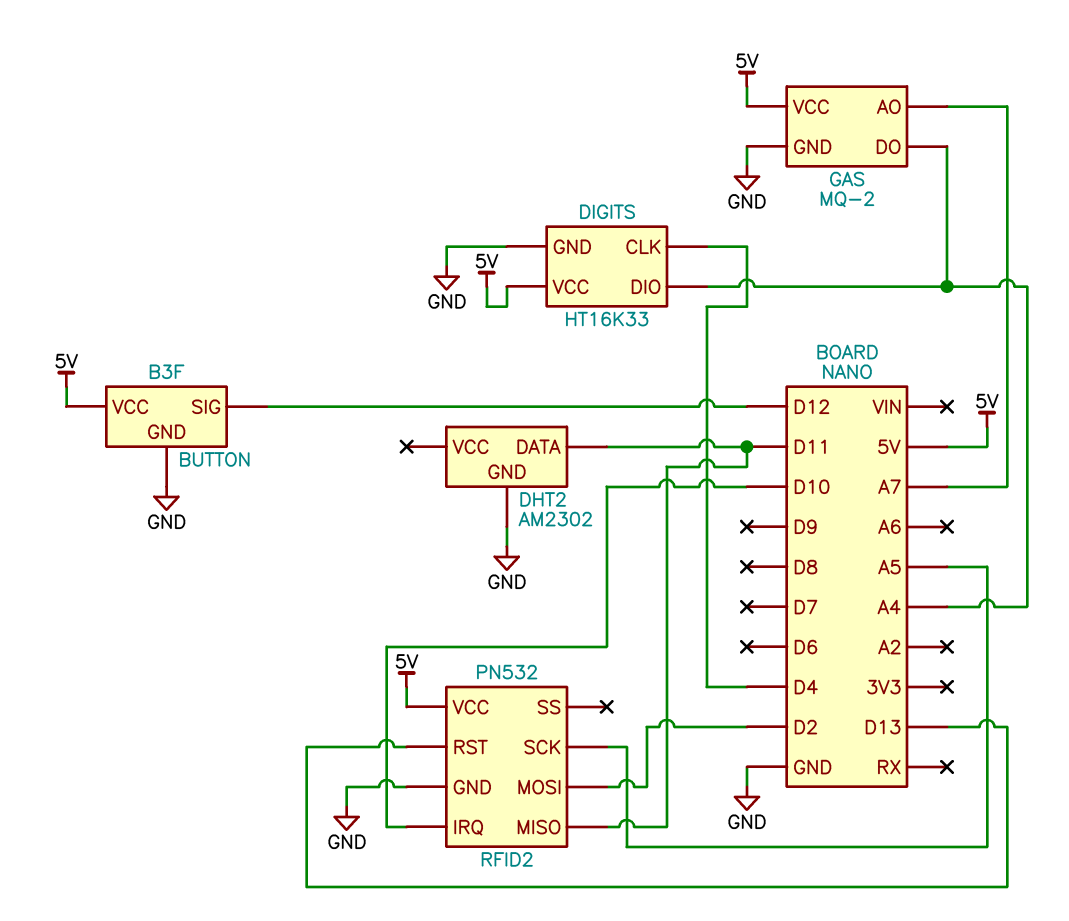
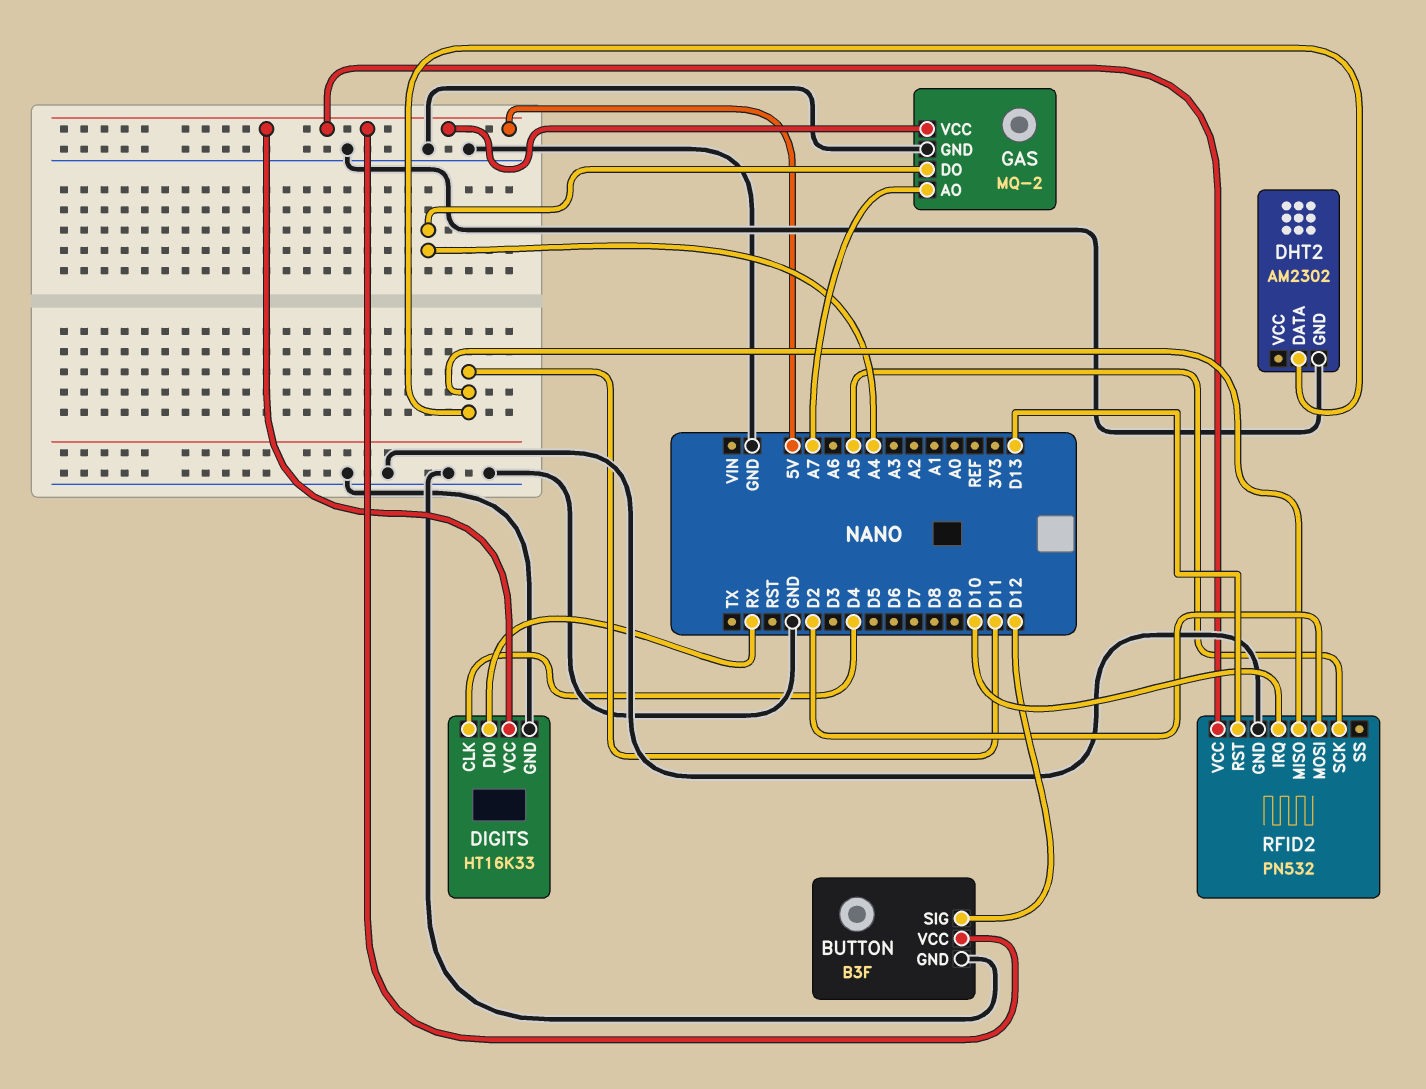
DIGITS pin DIO: A4 -> RX

